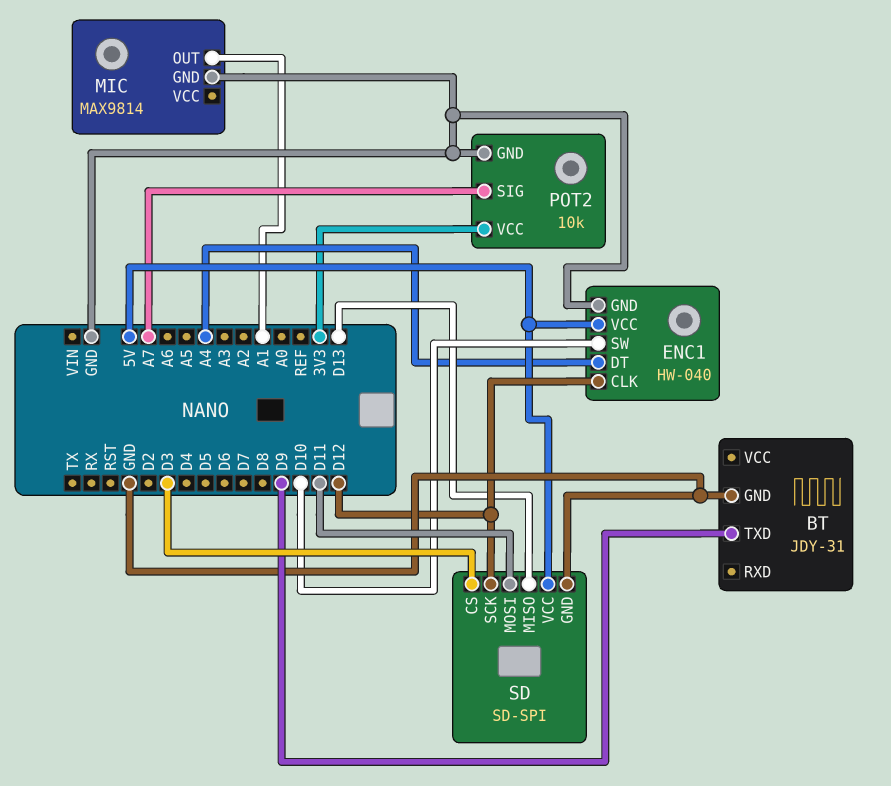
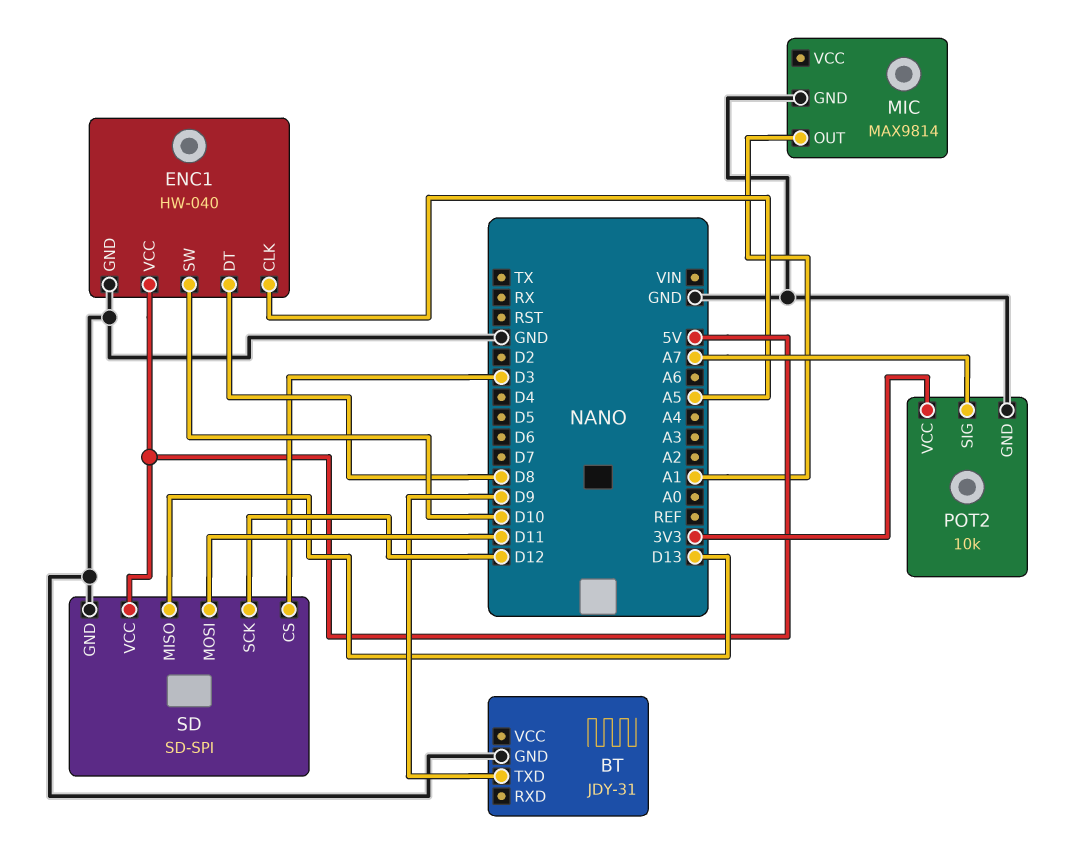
ENC1 pin CLK: D12 -> A5
ENC1 pin DT: A4 -> D8

